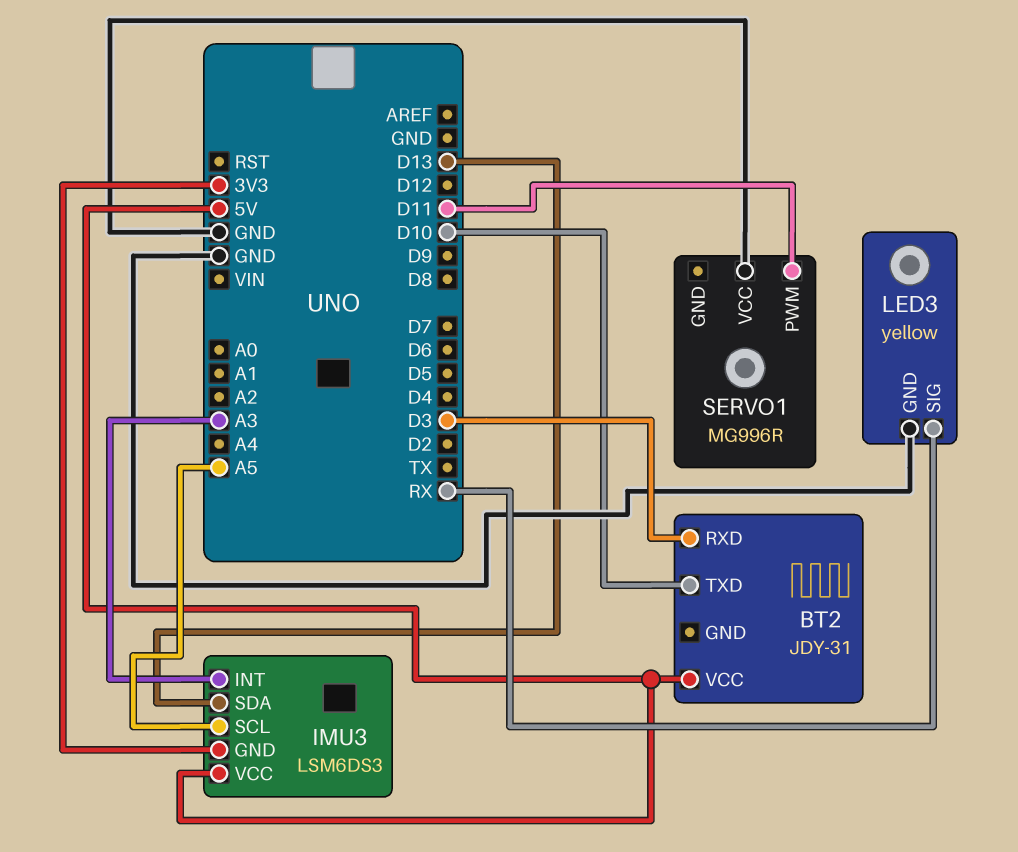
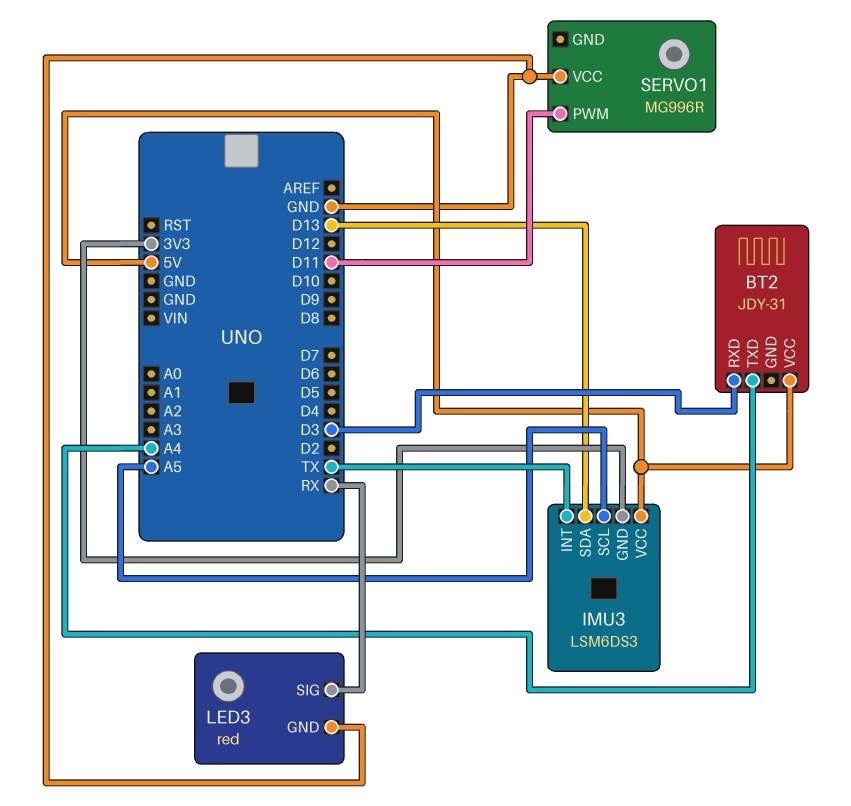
BT2 pin TXD: D10 -> A4
IMU3 pin INT: A3 -> TX
LED3: yellow -> red

